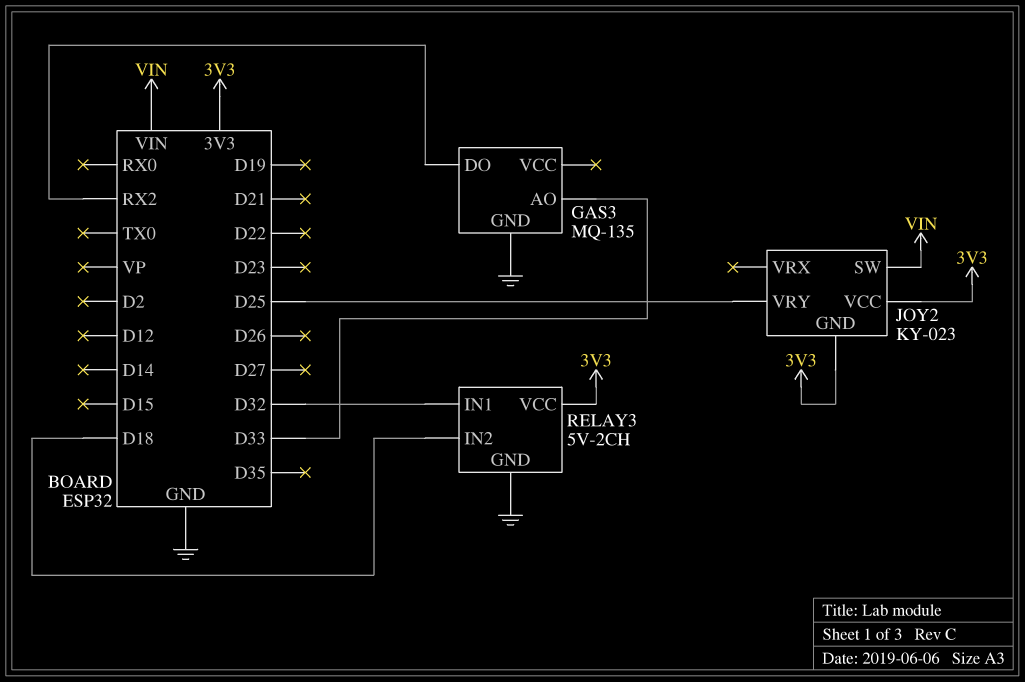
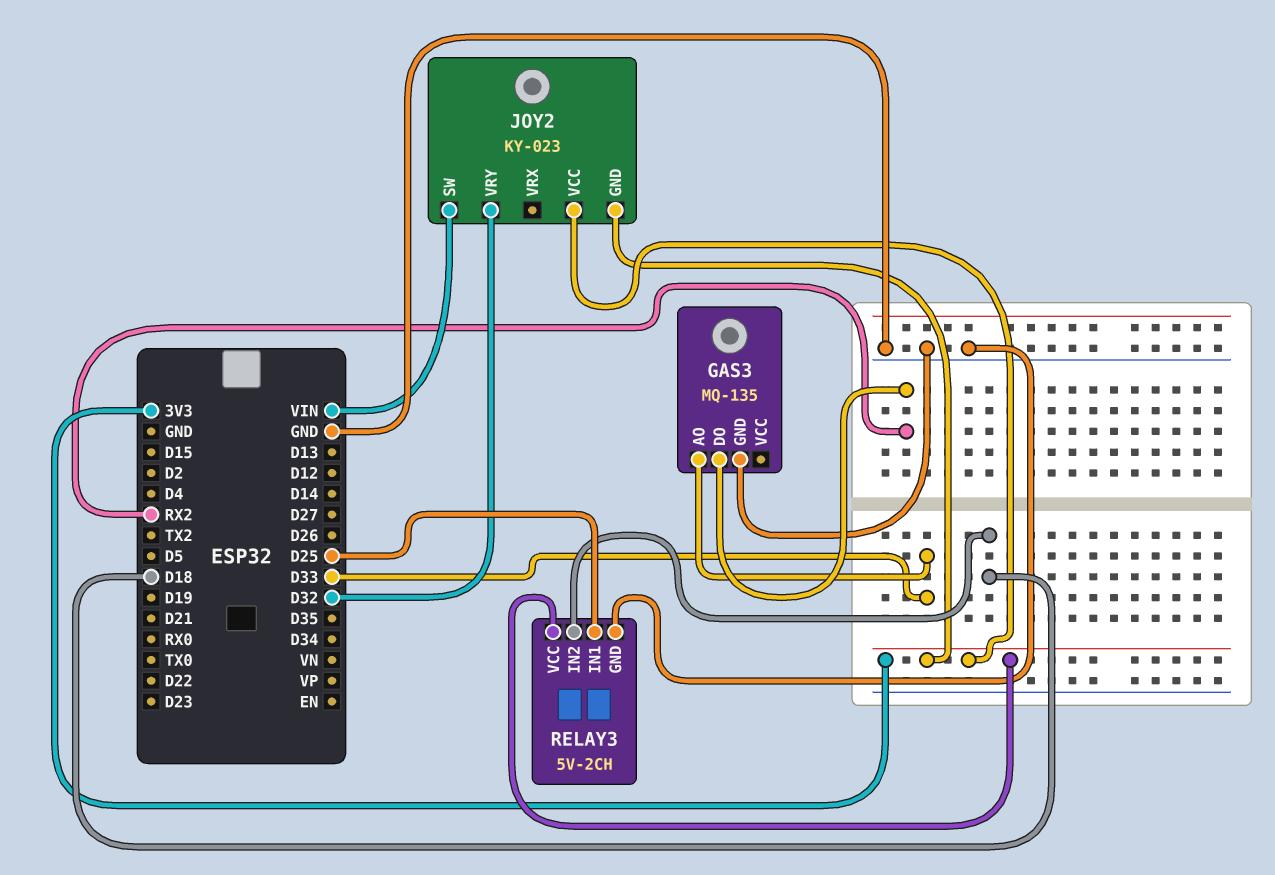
JOY2 pin VRY: D25 -> D32
RELAY3 pin IN1: D32 -> D25

